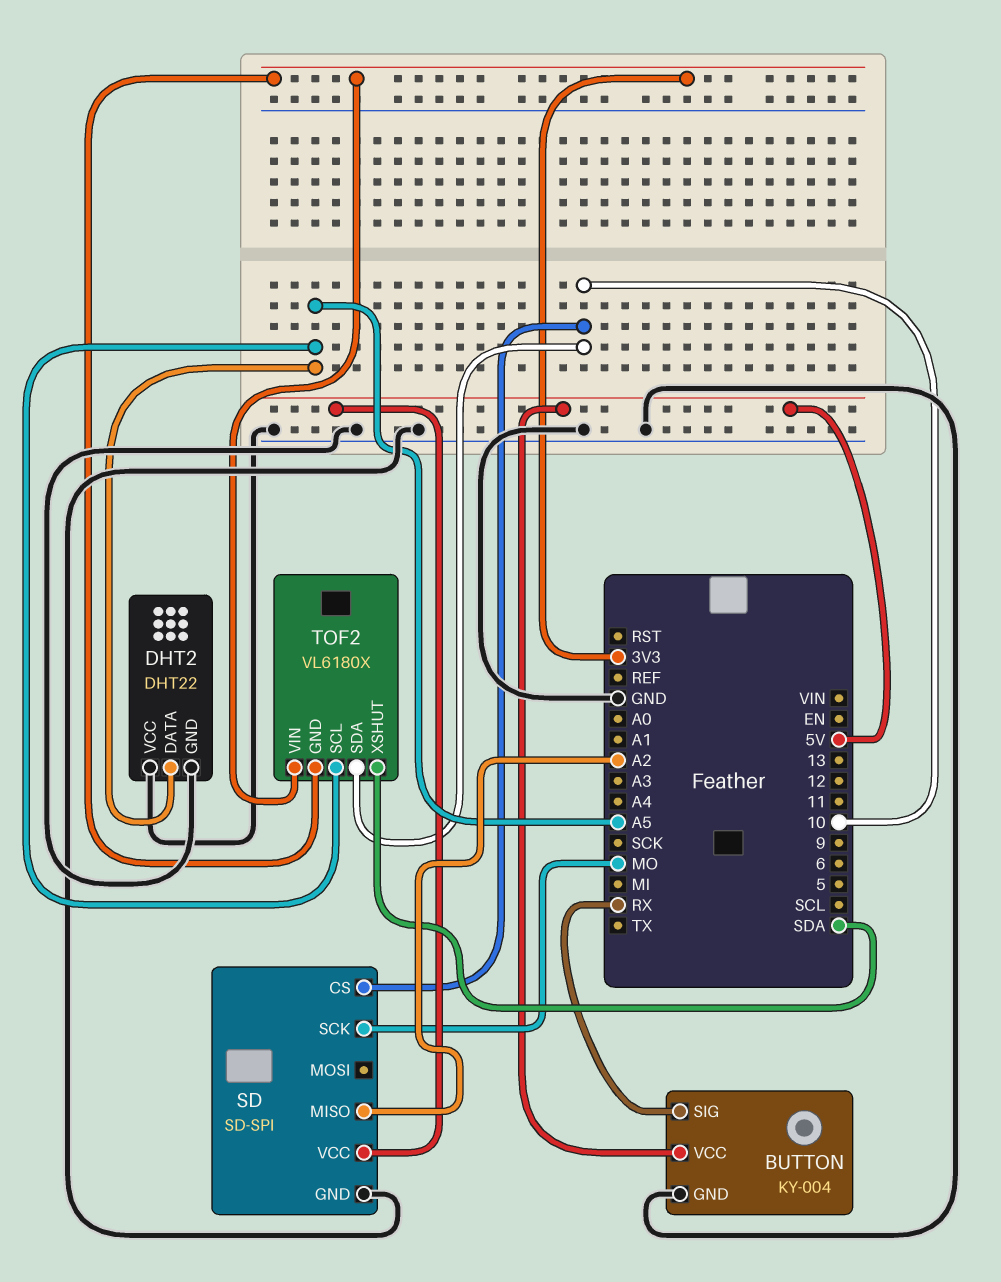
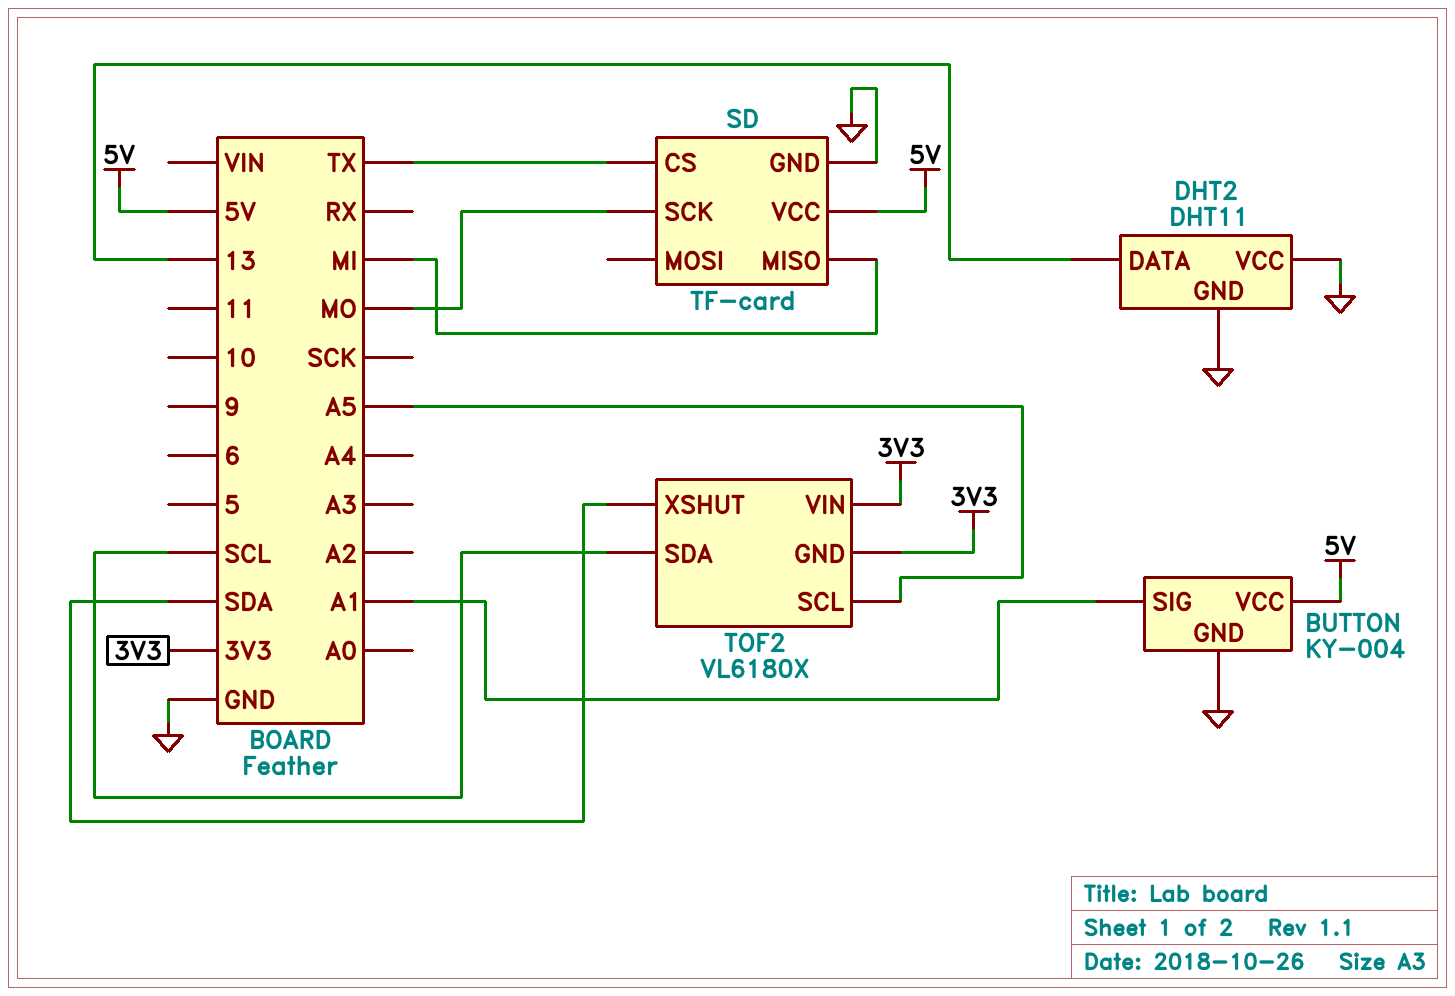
BUTTON pin SIG: RX -> A1
DHT2: DHT22 -> DHT11
DHT2 pin DATA: A5 -> 13
SD: SD-SPI -> TF-card
SD pin CS: 10 -> TX
SD pin MISO: A2 -> MI
TOF2 pin SDA: 10 -> SCL

